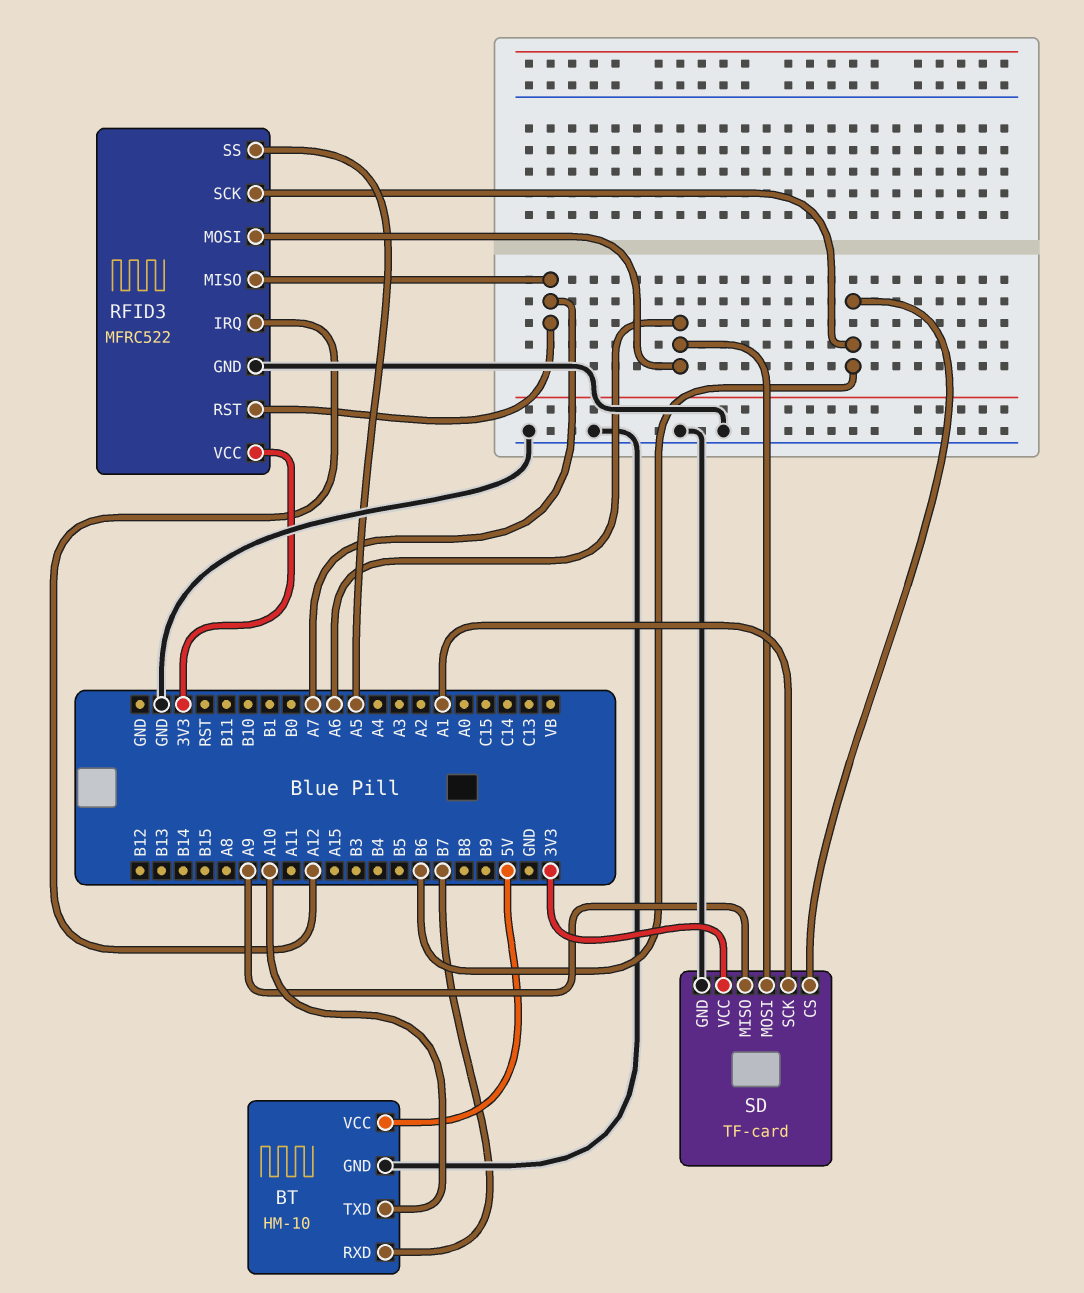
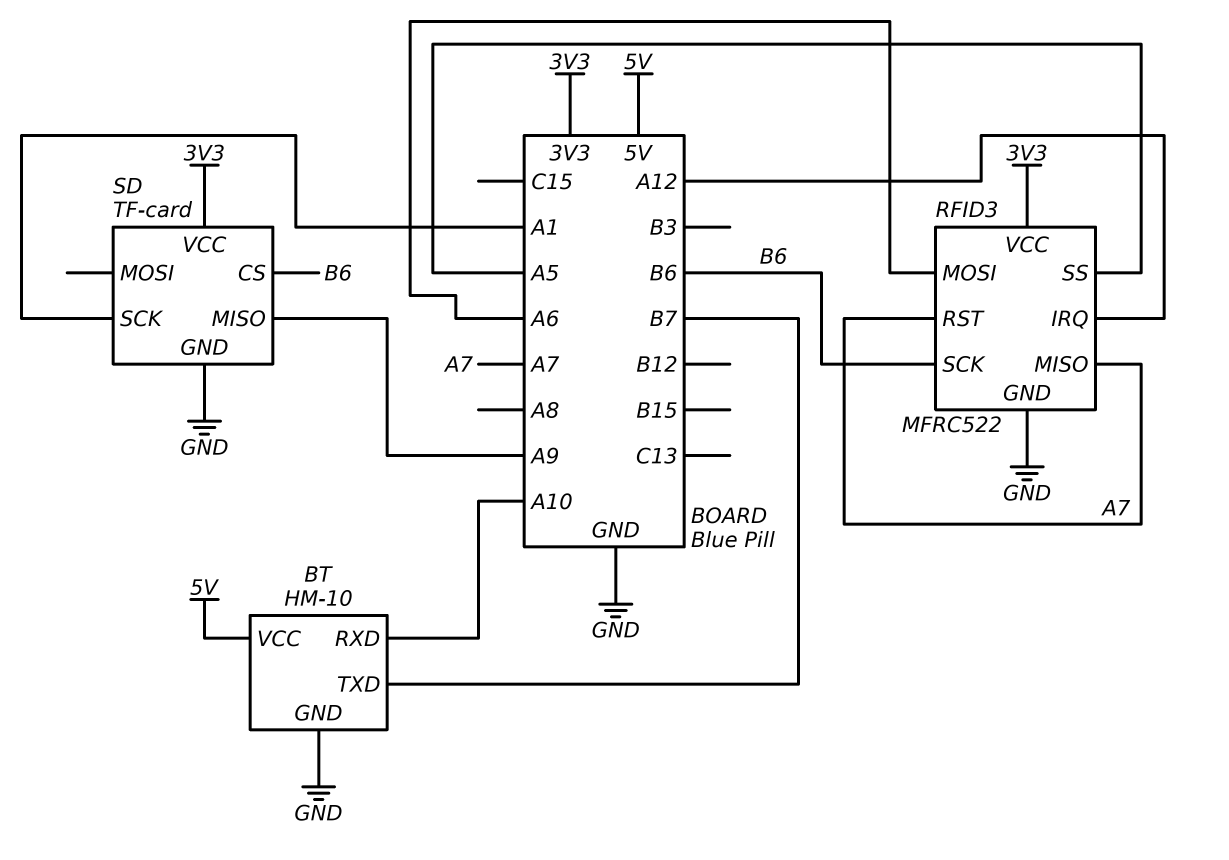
BT pin RXD: B7 -> A10
BT pin TXD: A10 -> B7
SD pin MOSI: A6 -> none

